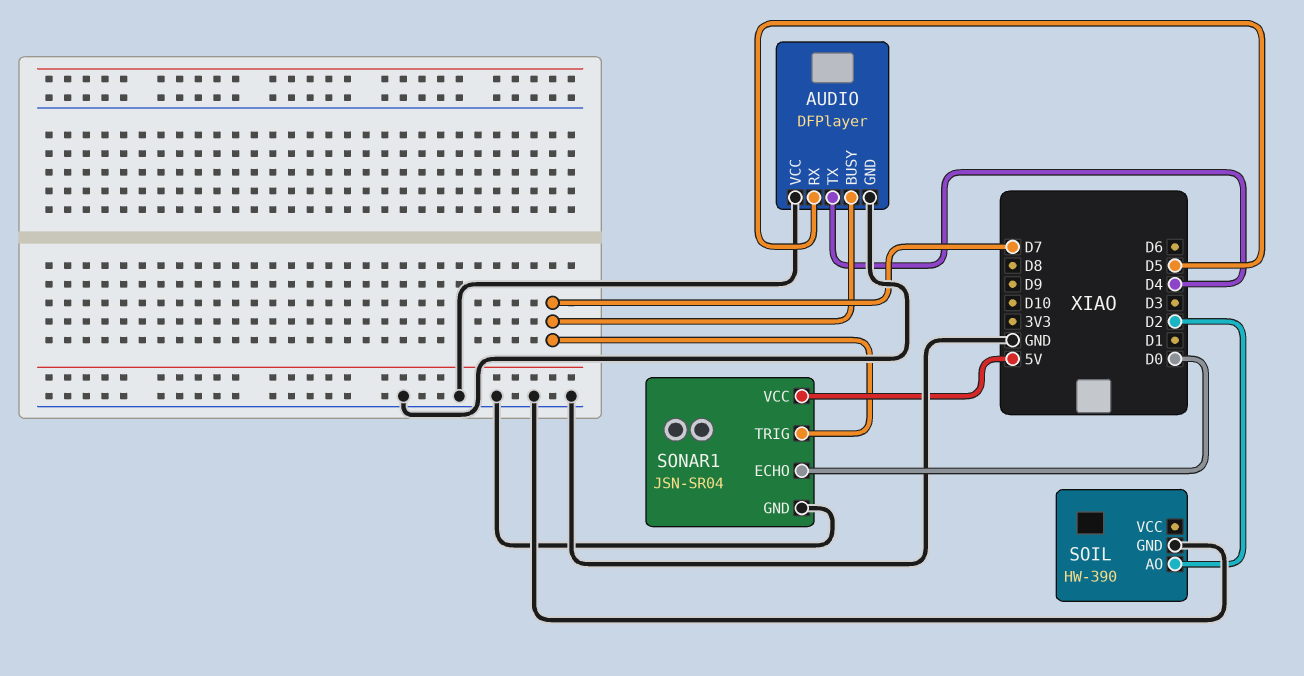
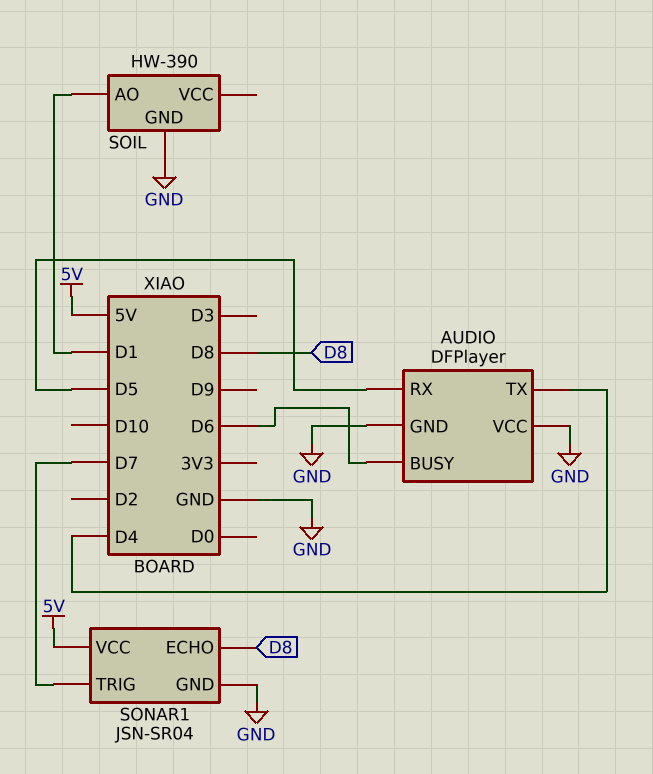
AUDIO pin BUSY: D7 -> D6
SOIL pin AO: D2 -> D1
SONAR1 pin ECHO: D0 -> D8

